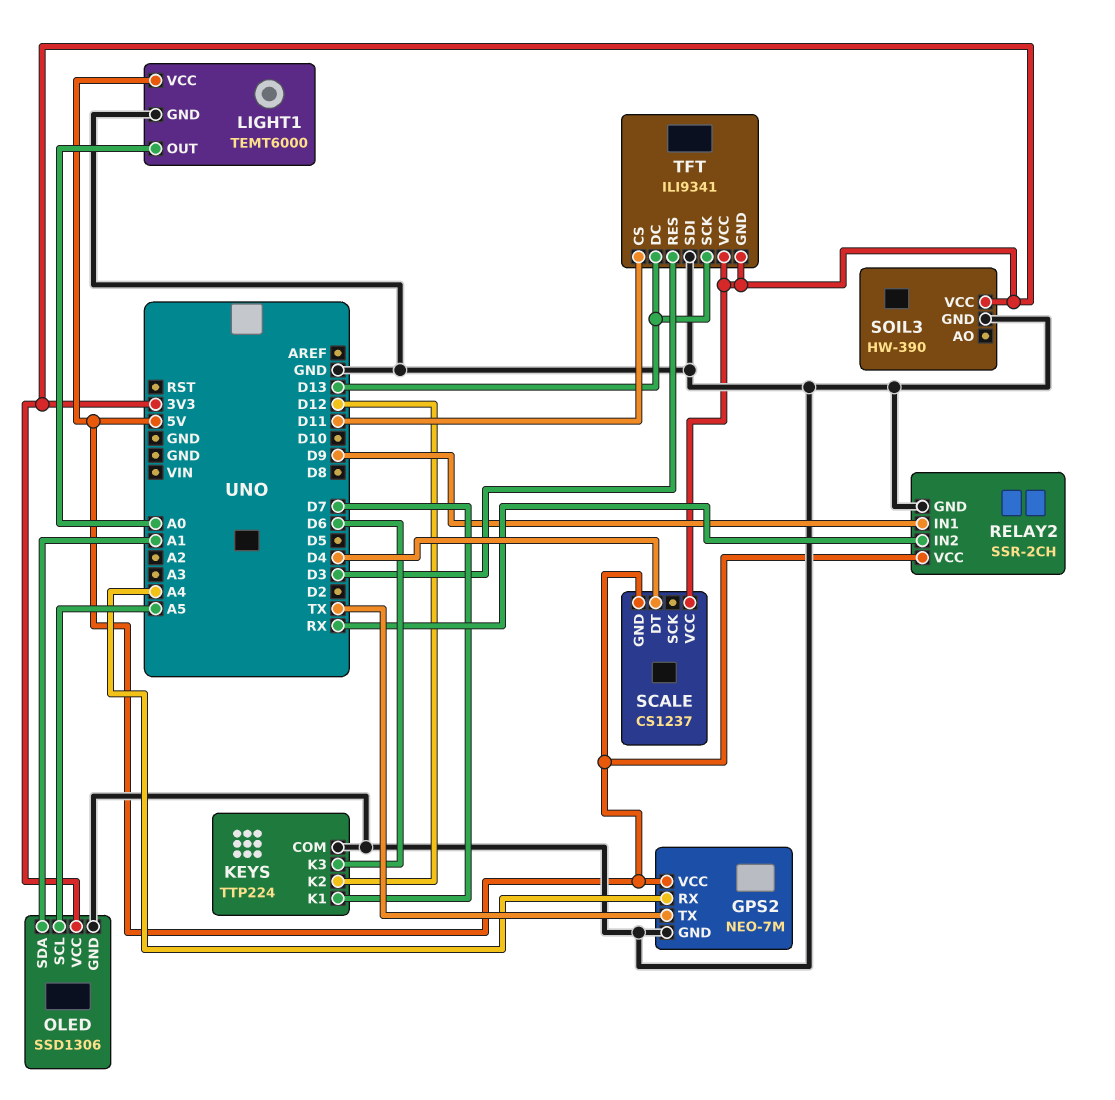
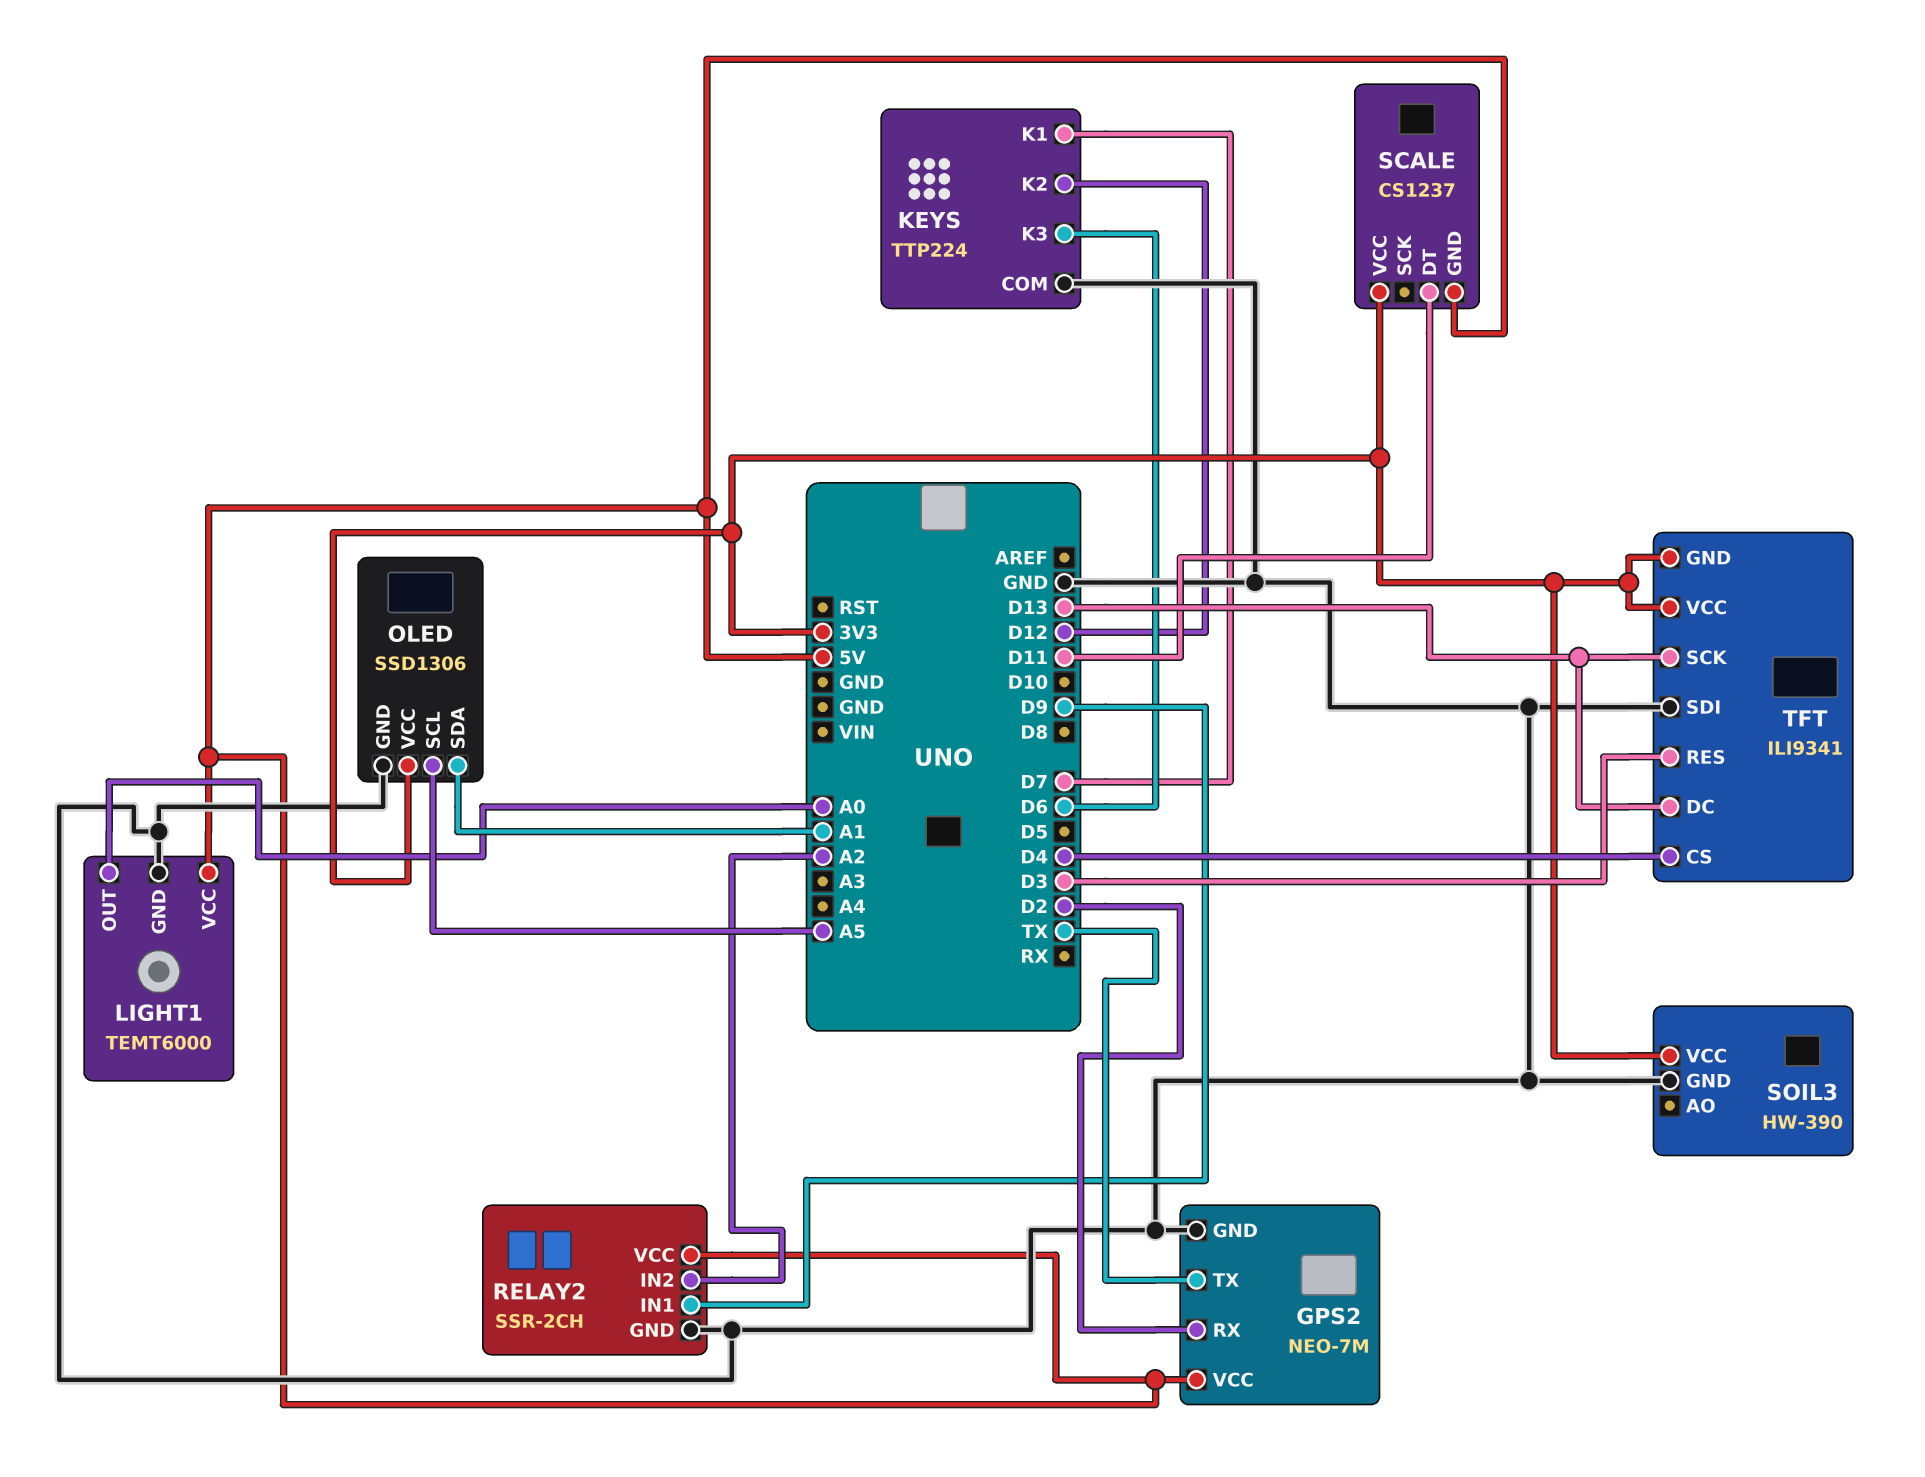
GPS2 pin RX: A4 -> D2
RELAY2 pin IN2: RX -> A2
SCALE pin DT: D4 -> D11
TFT pin CS: D11 -> D4

